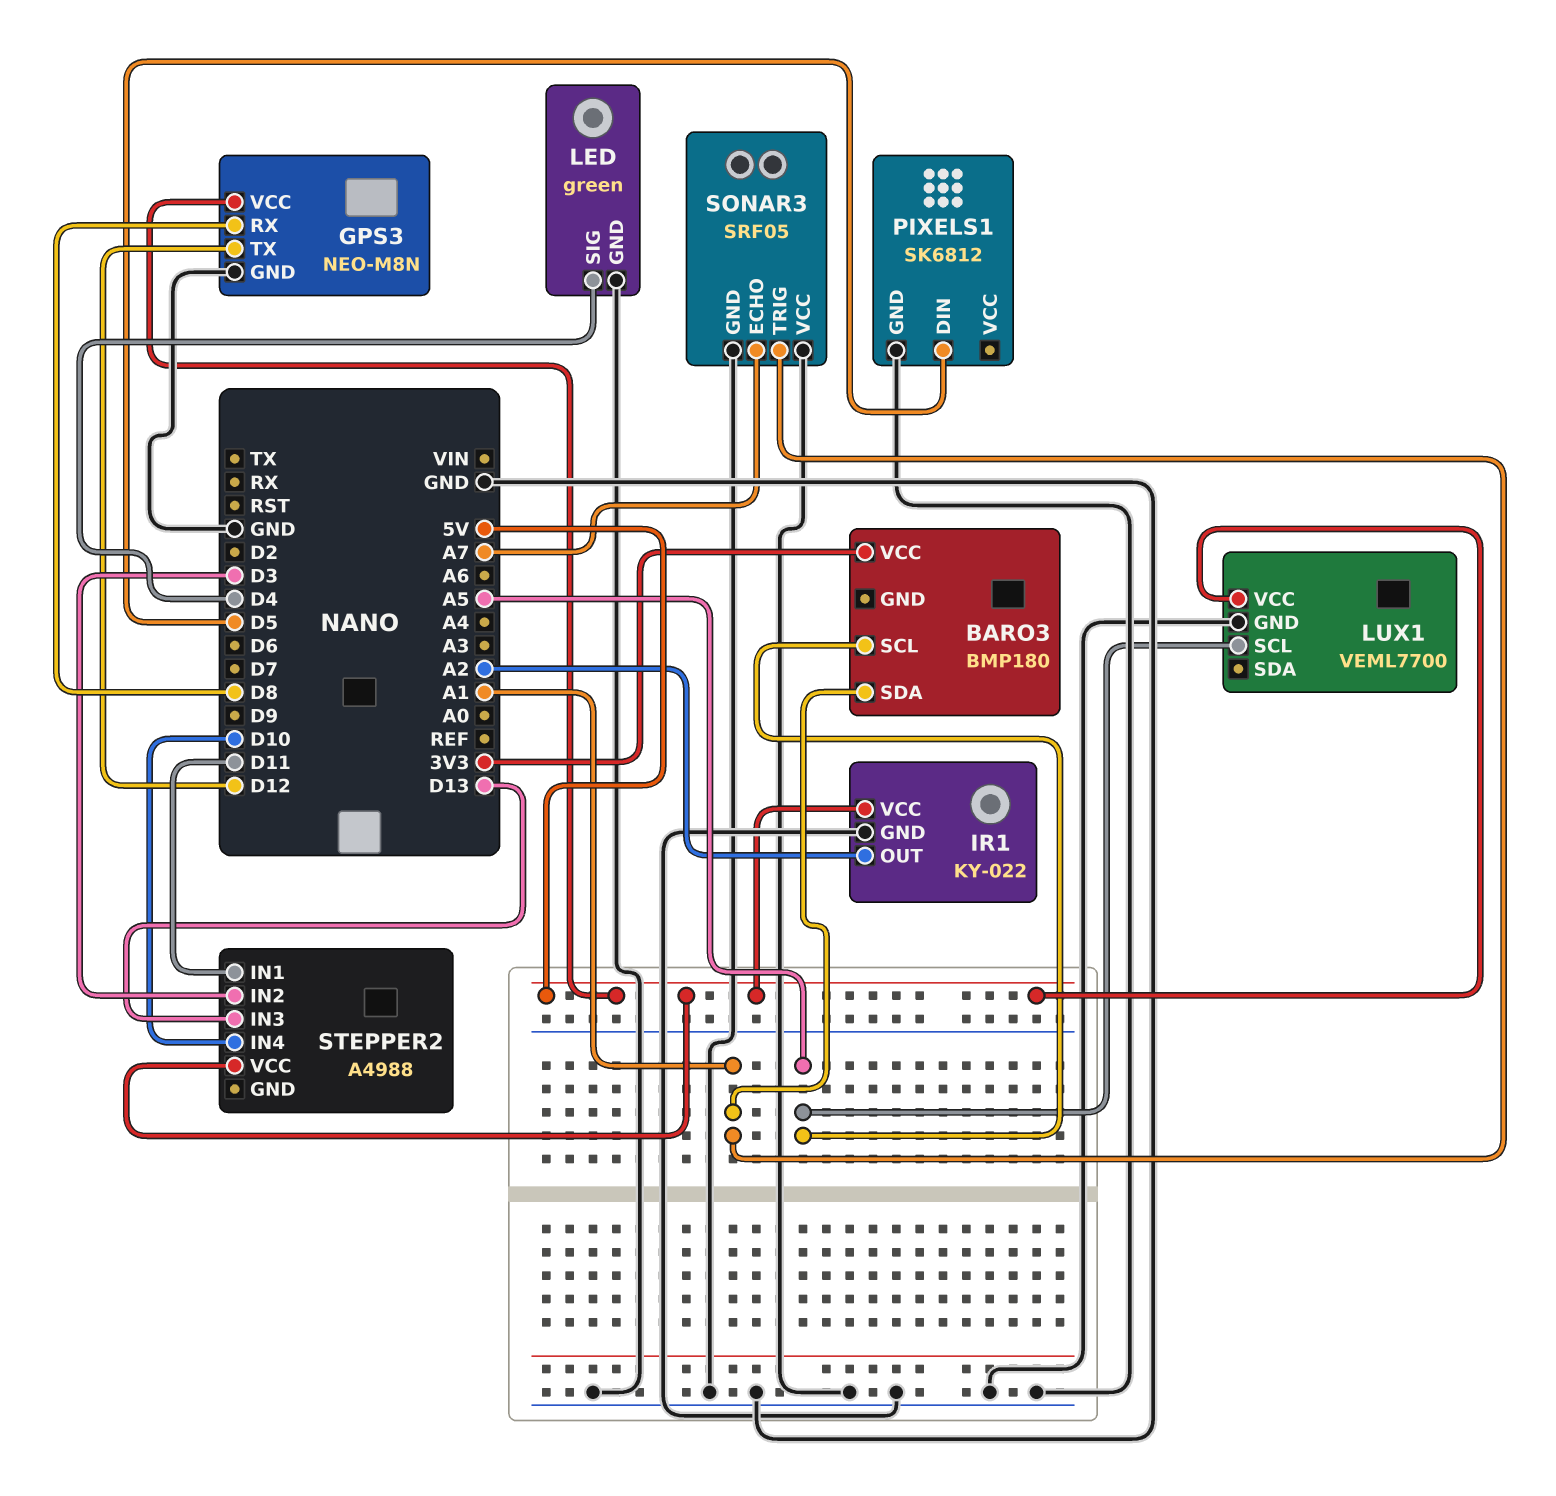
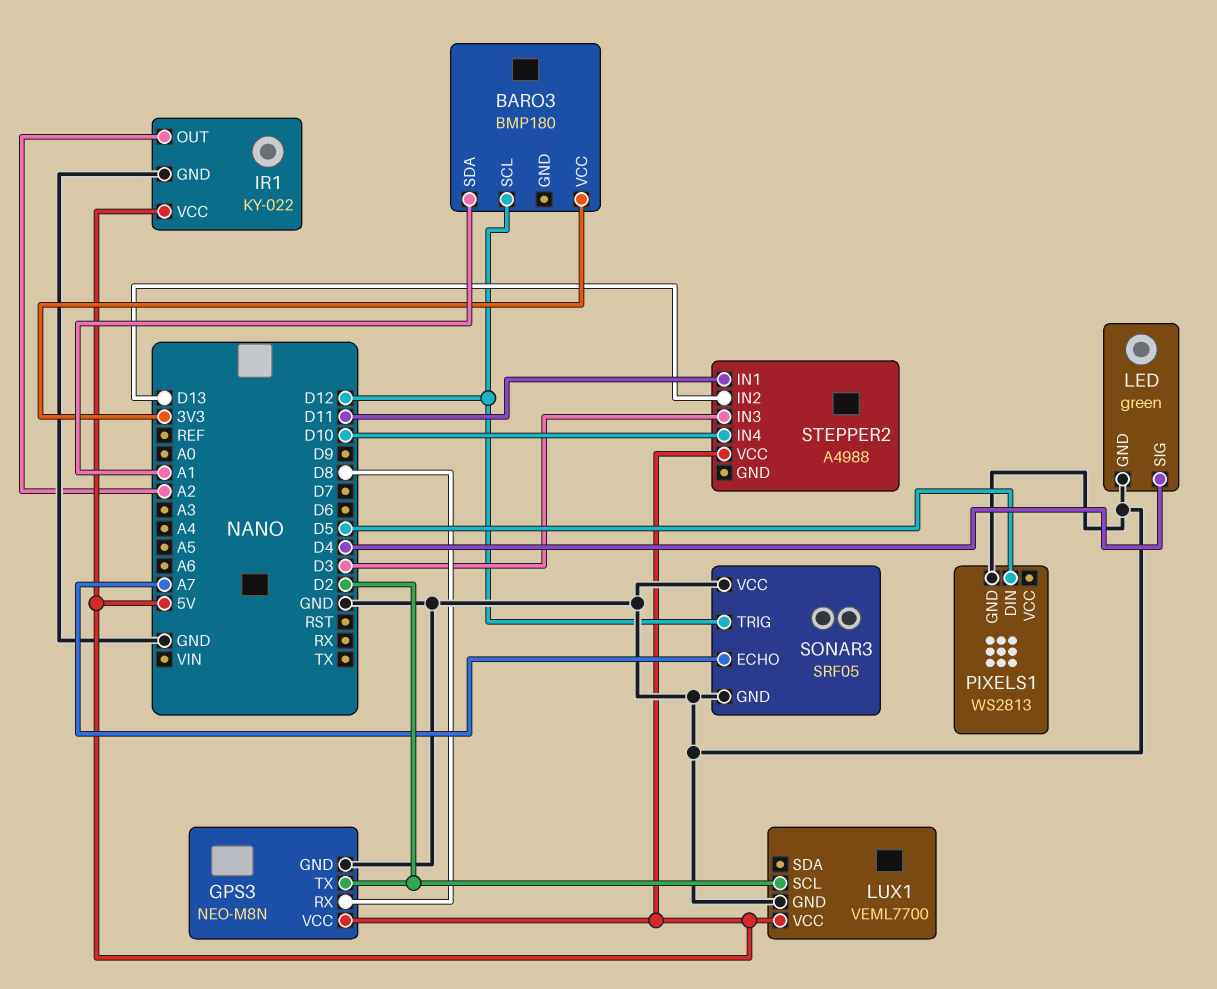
BARO3 pin SCL: A5 -> D12
GPS3 pin TX: D12 -> D2
LUX1 pin SCL: A5 -> D2
PIXELS1: SK6812 -> WS2813
SONAR3 pin TRIG: A1 -> D12
STEPPER2 pin IN2: D3 -> D13
STEPPER2 pin IN3: D13 -> D3

